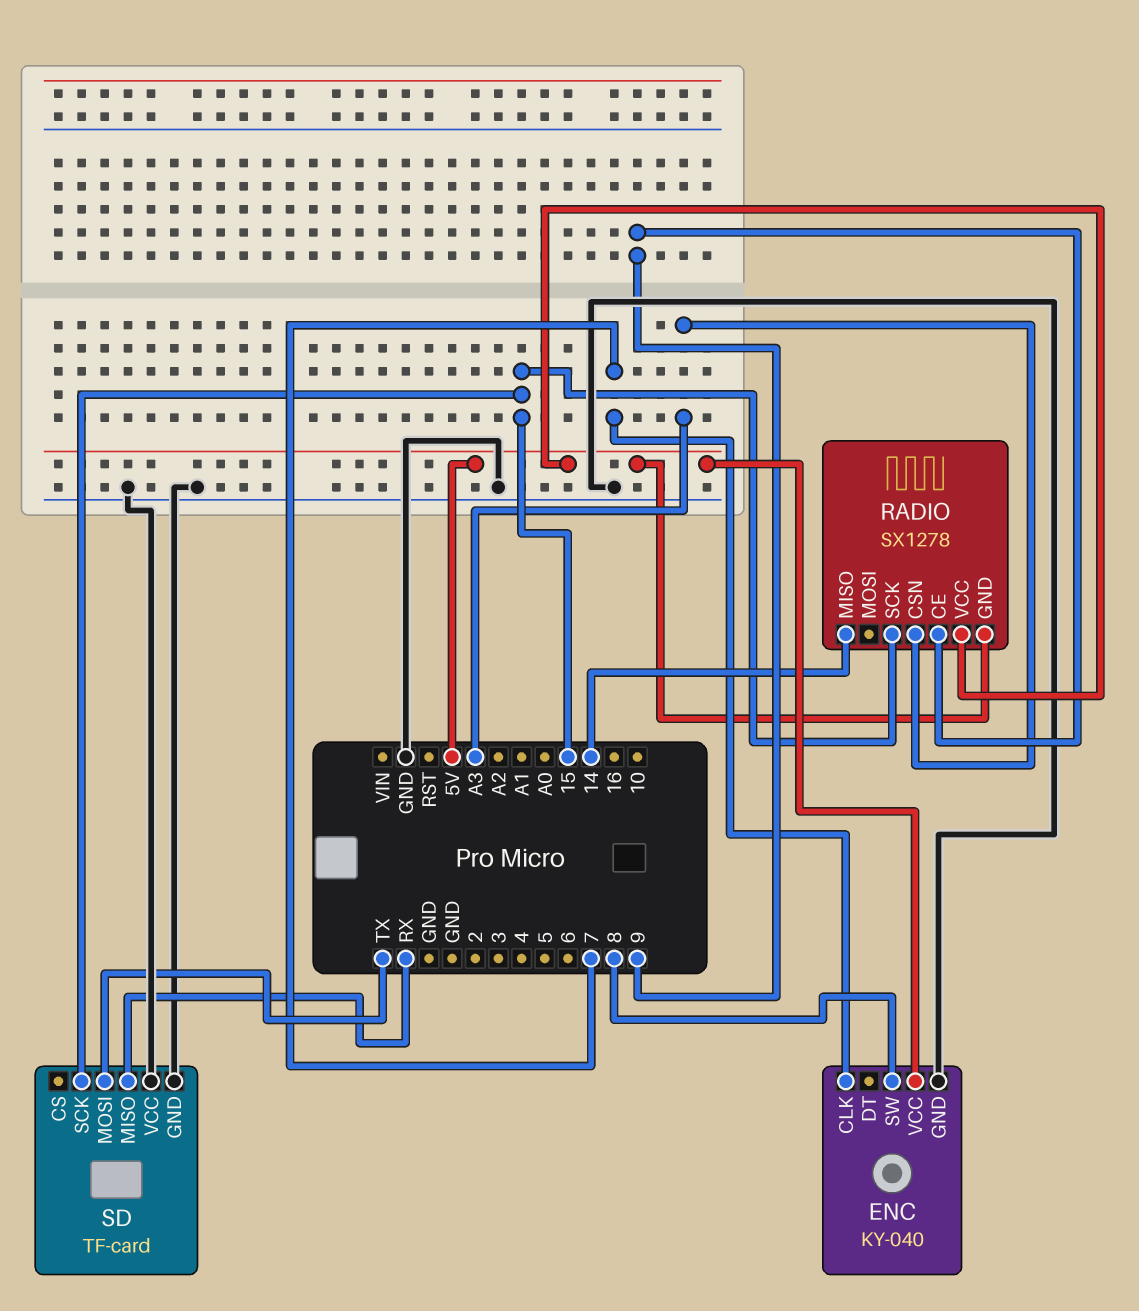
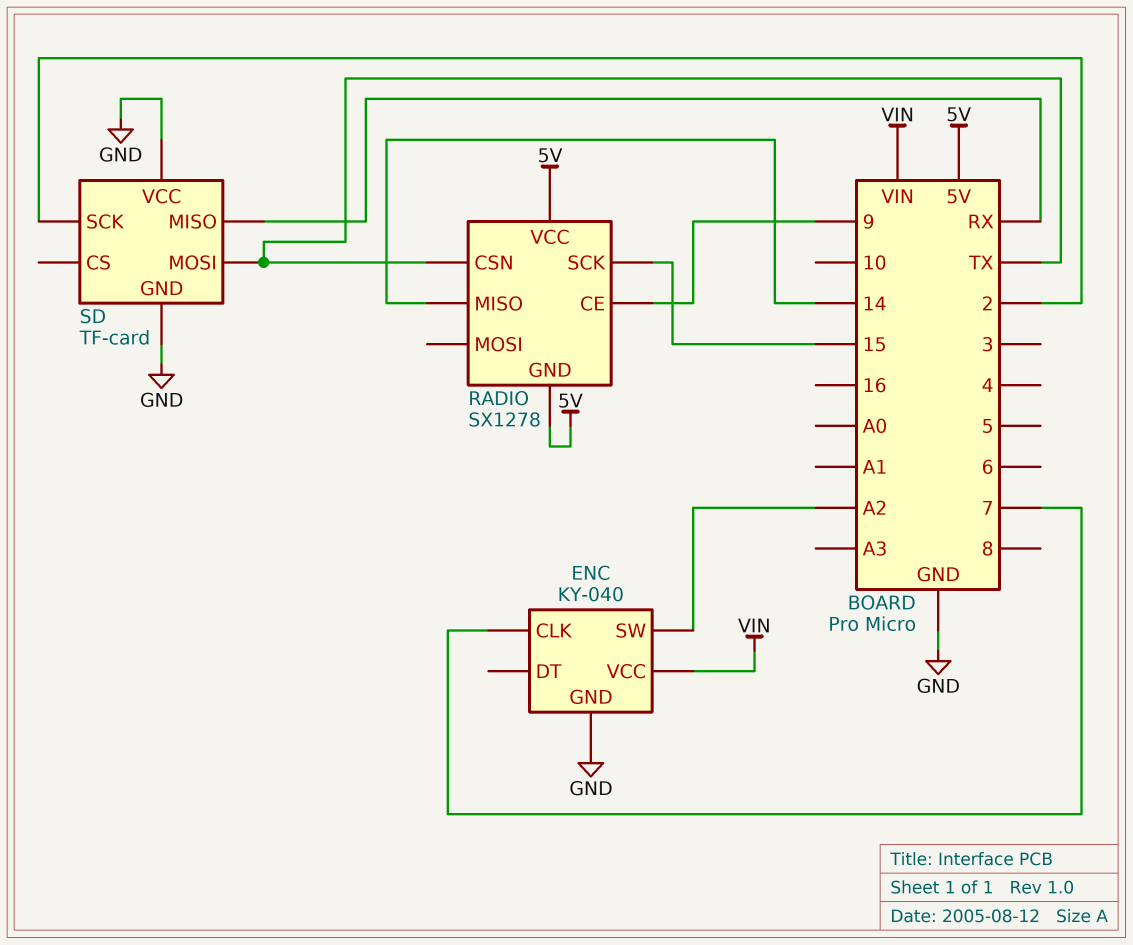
ENC pin SW: 8 -> A2
ENC pin VCC: 5V -> VIN
RADIO pin CSN: A3 -> TX
SD pin SCK: 15 -> 2

